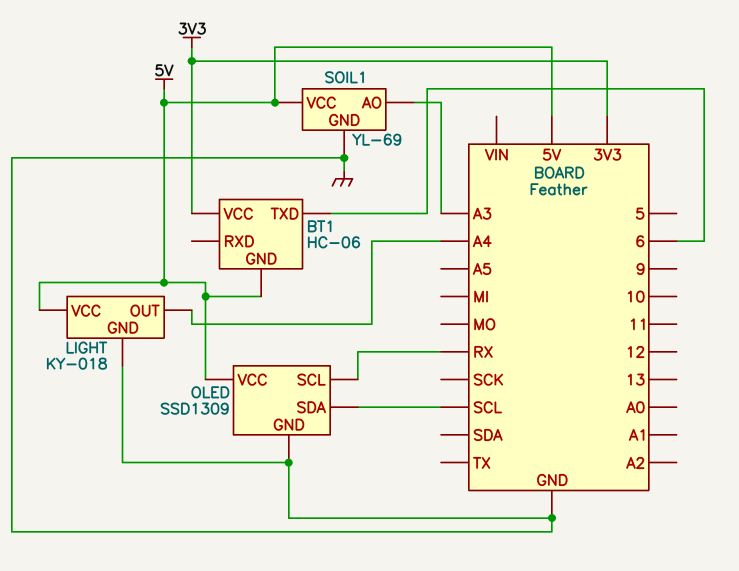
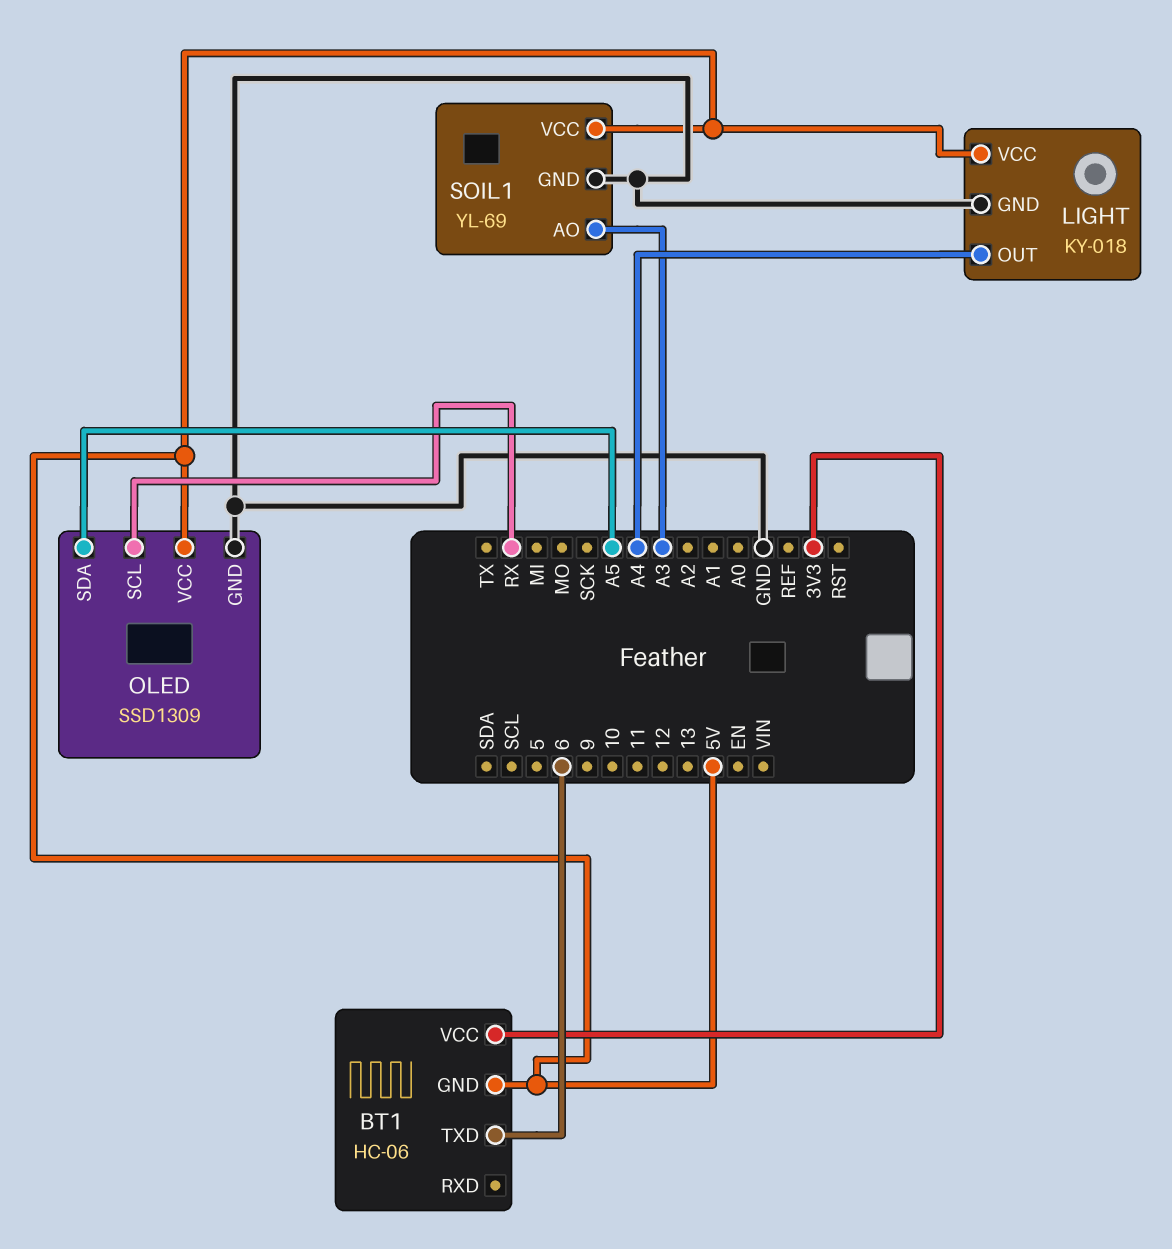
OLED pin SDA: SCL -> A5

